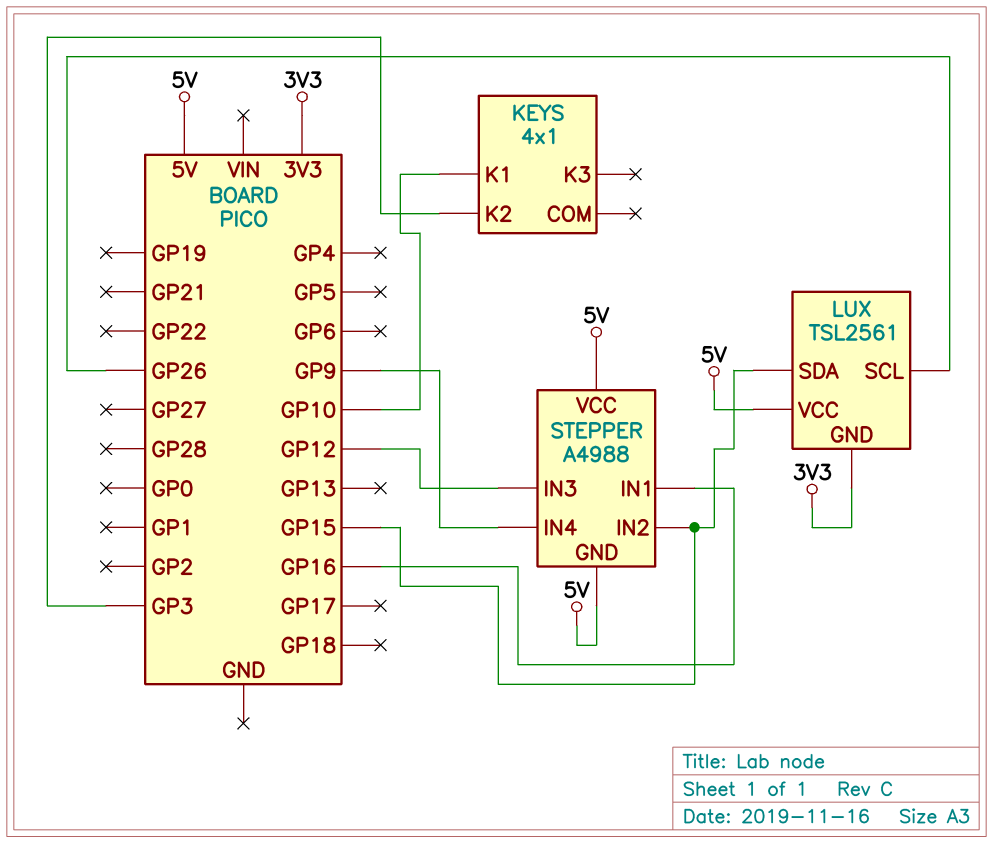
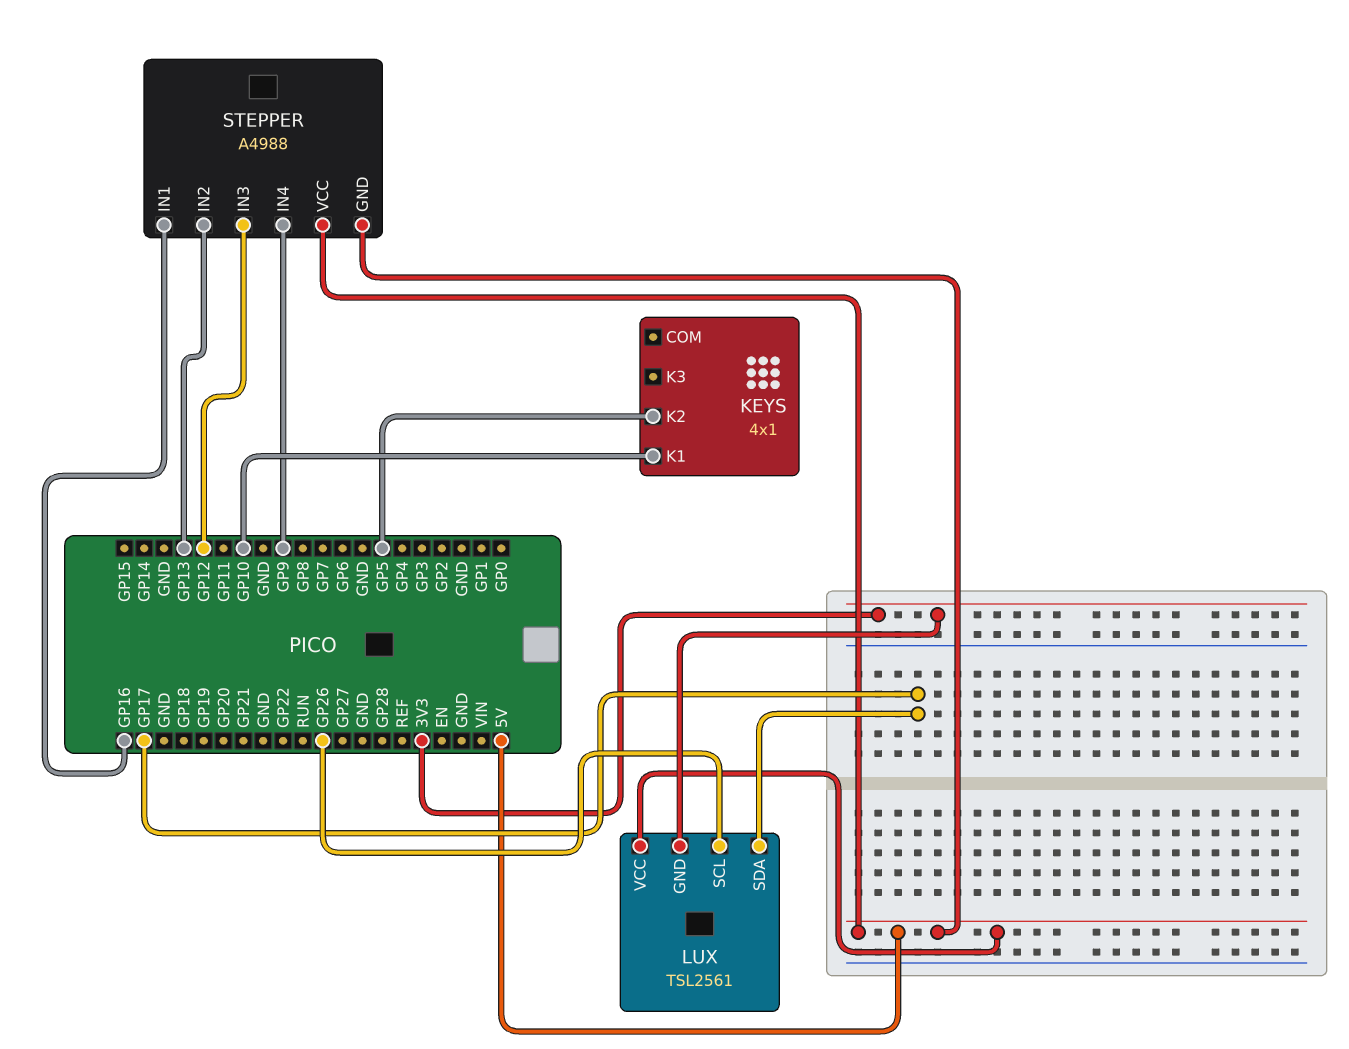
KEYS pin K2: GP3 -> GP5
LUX pin SDA: GP15 -> GP17
STEPPER pin IN2: GP15 -> GP13

